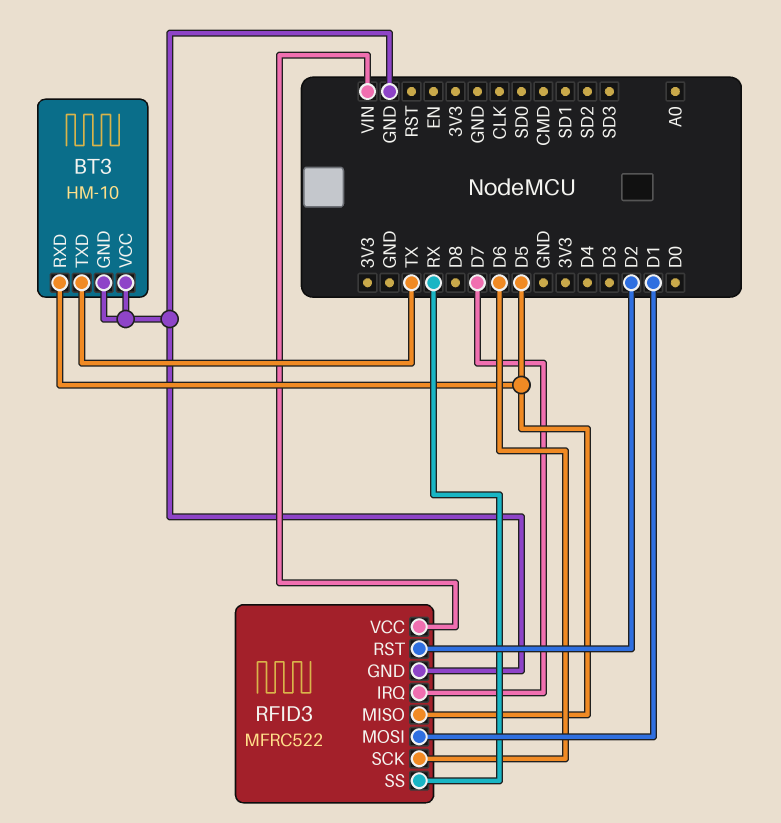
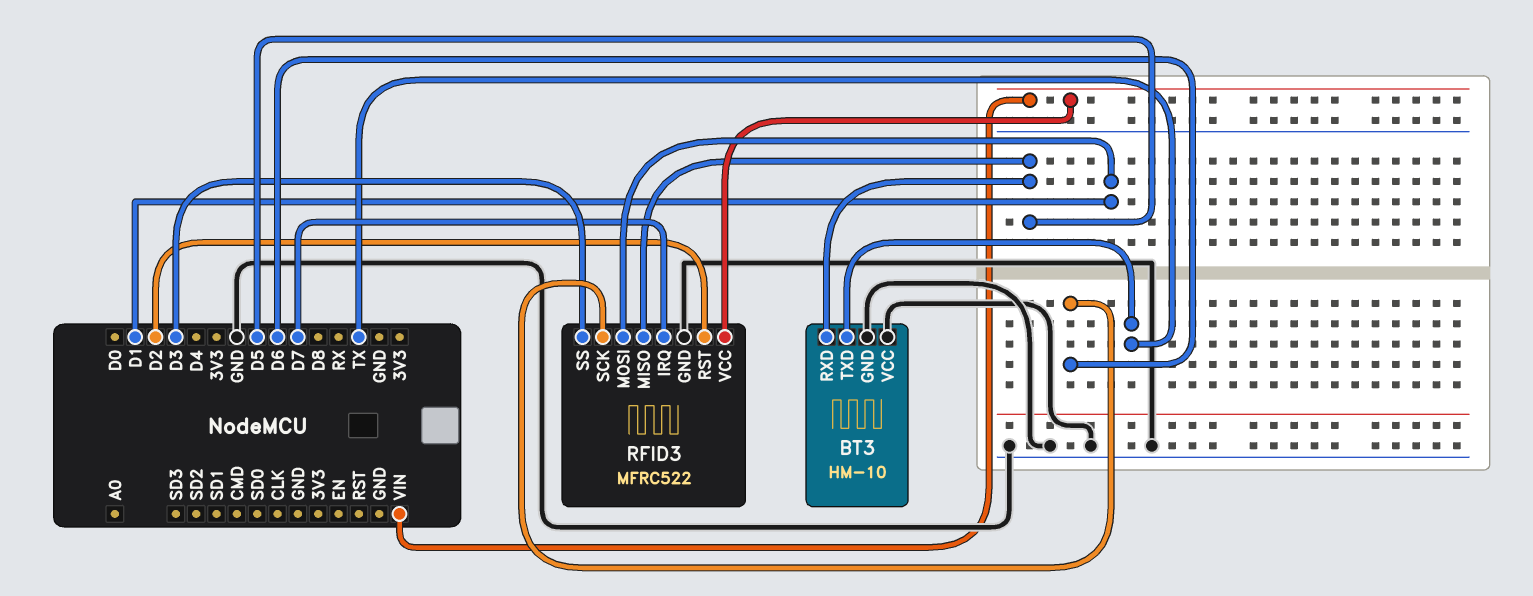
RFID3 pin SS: RX -> D3

